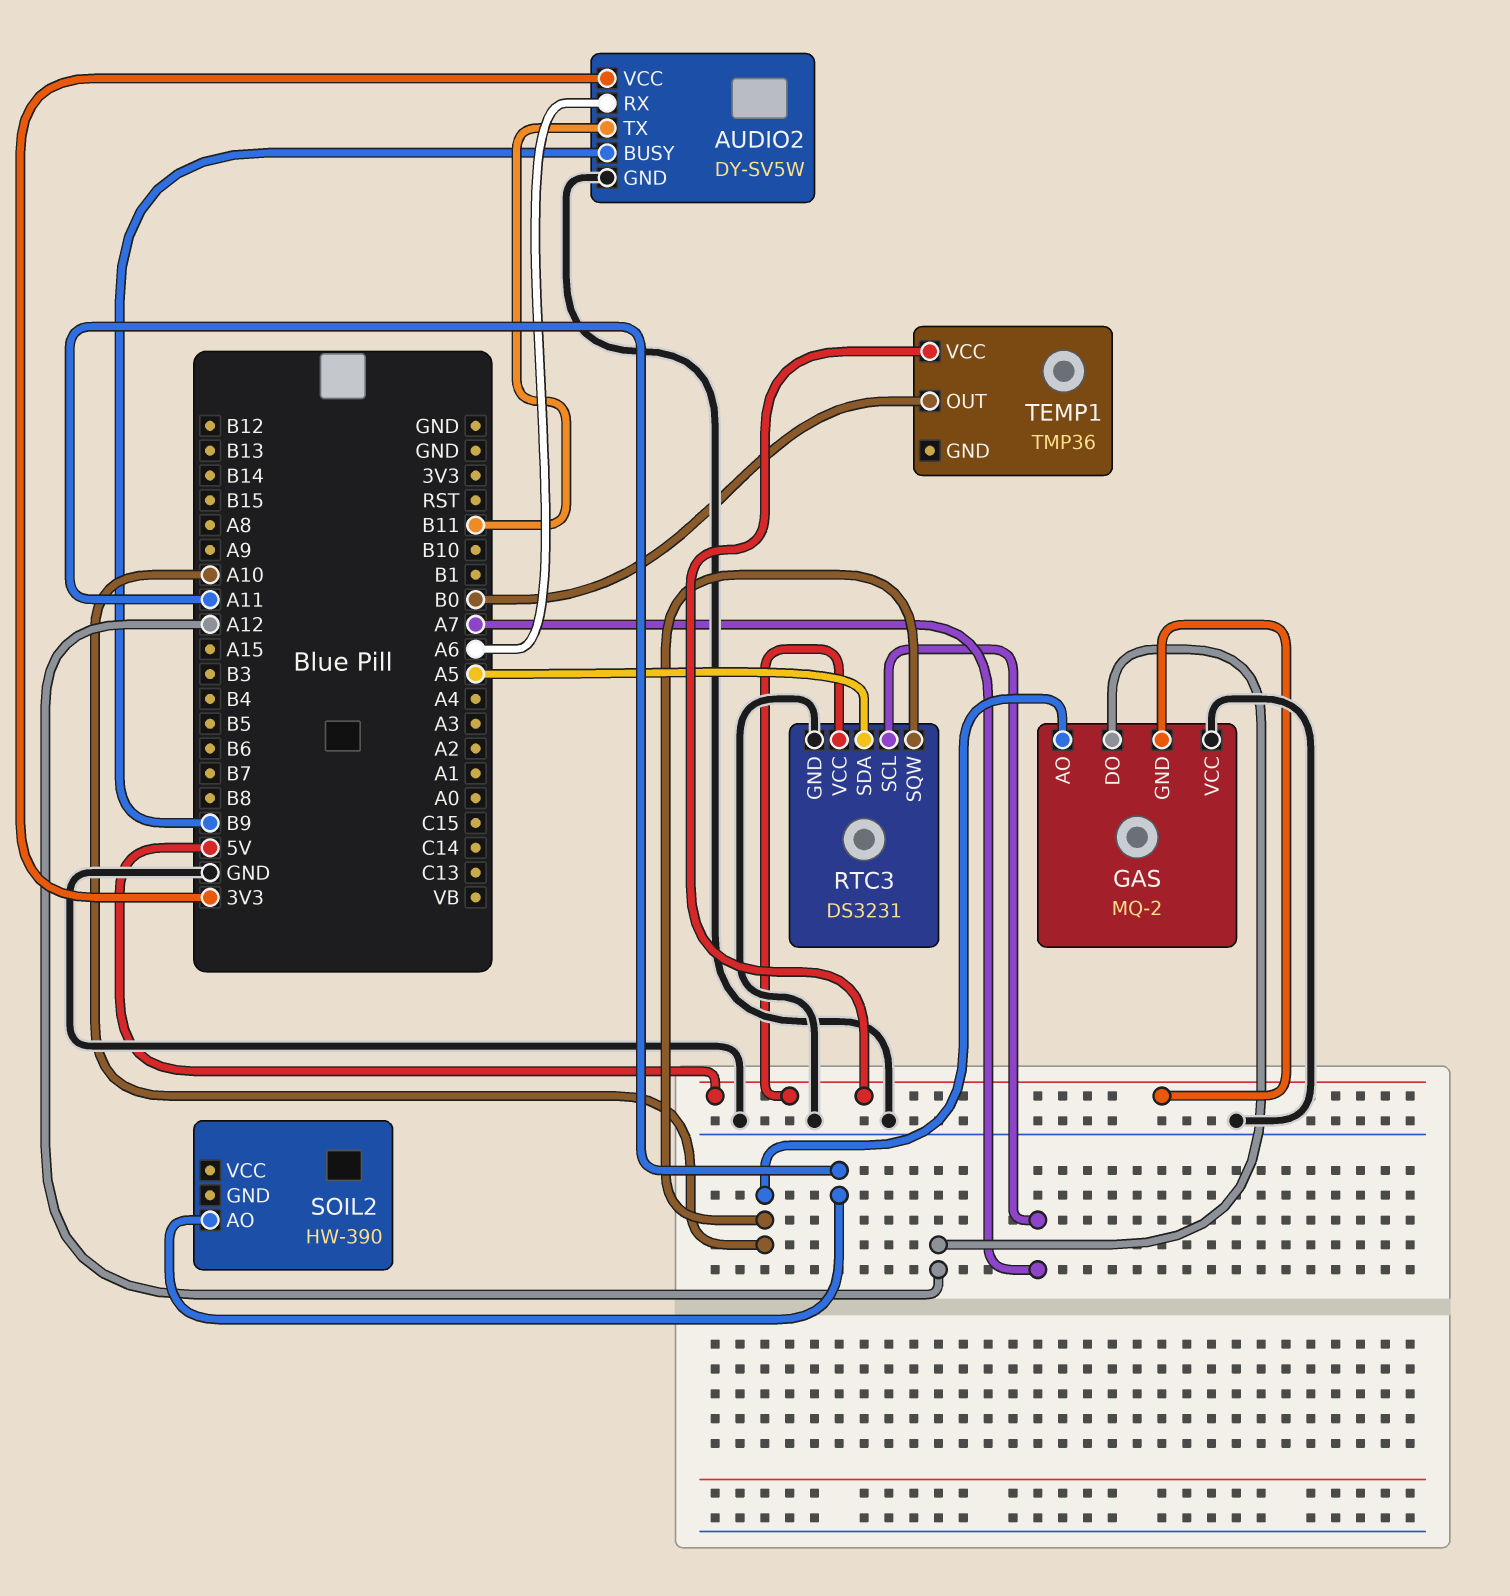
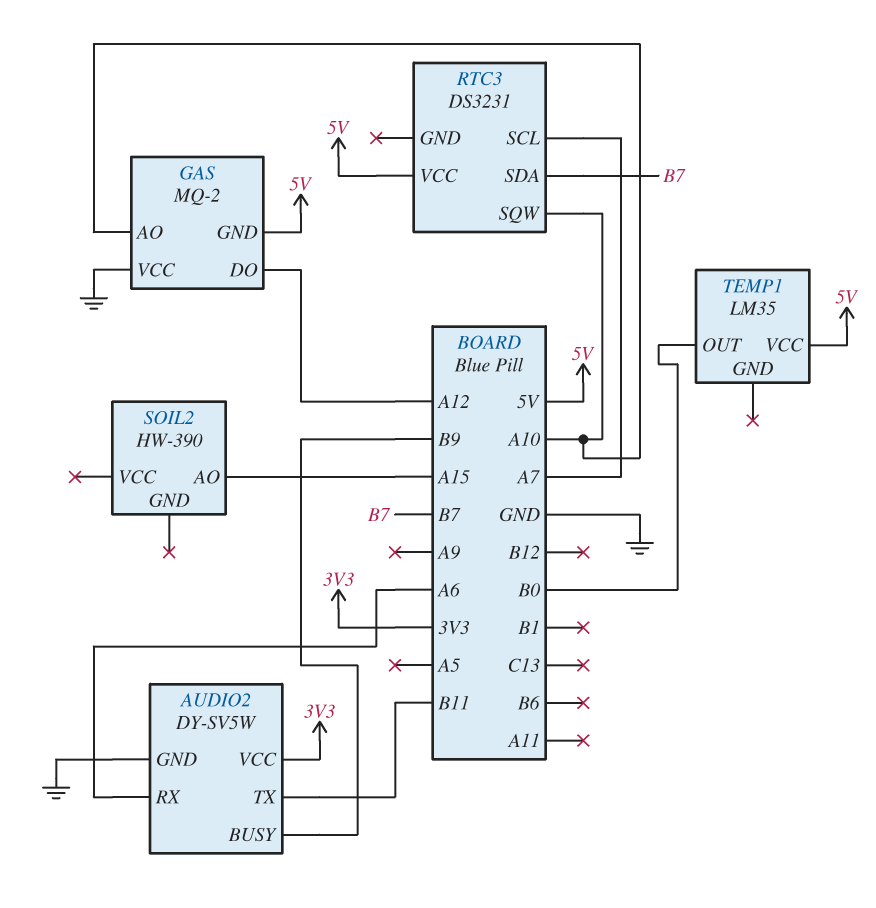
RTC3 pin GND: GND -> none
RTC3 pin SDA: A5 -> B7
SOIL2 pin AO: A11 -> A15
TEMP1: TMP36 -> LM35

